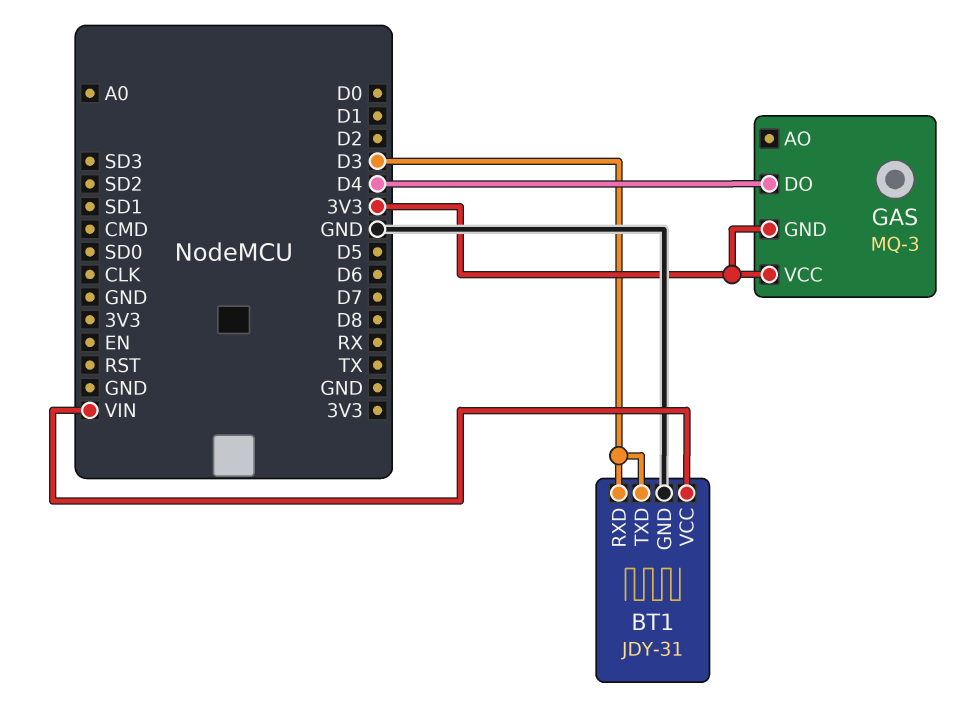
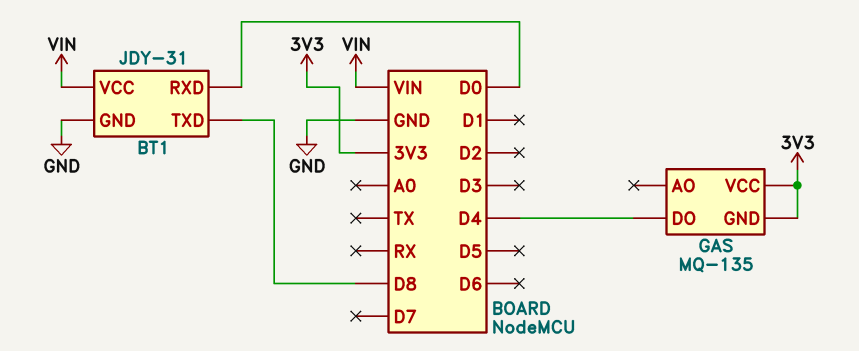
BT1 pin RXD: D3 -> D0
BT1 pin TXD: D3 -> D8
GAS: MQ-3 -> MQ-135

